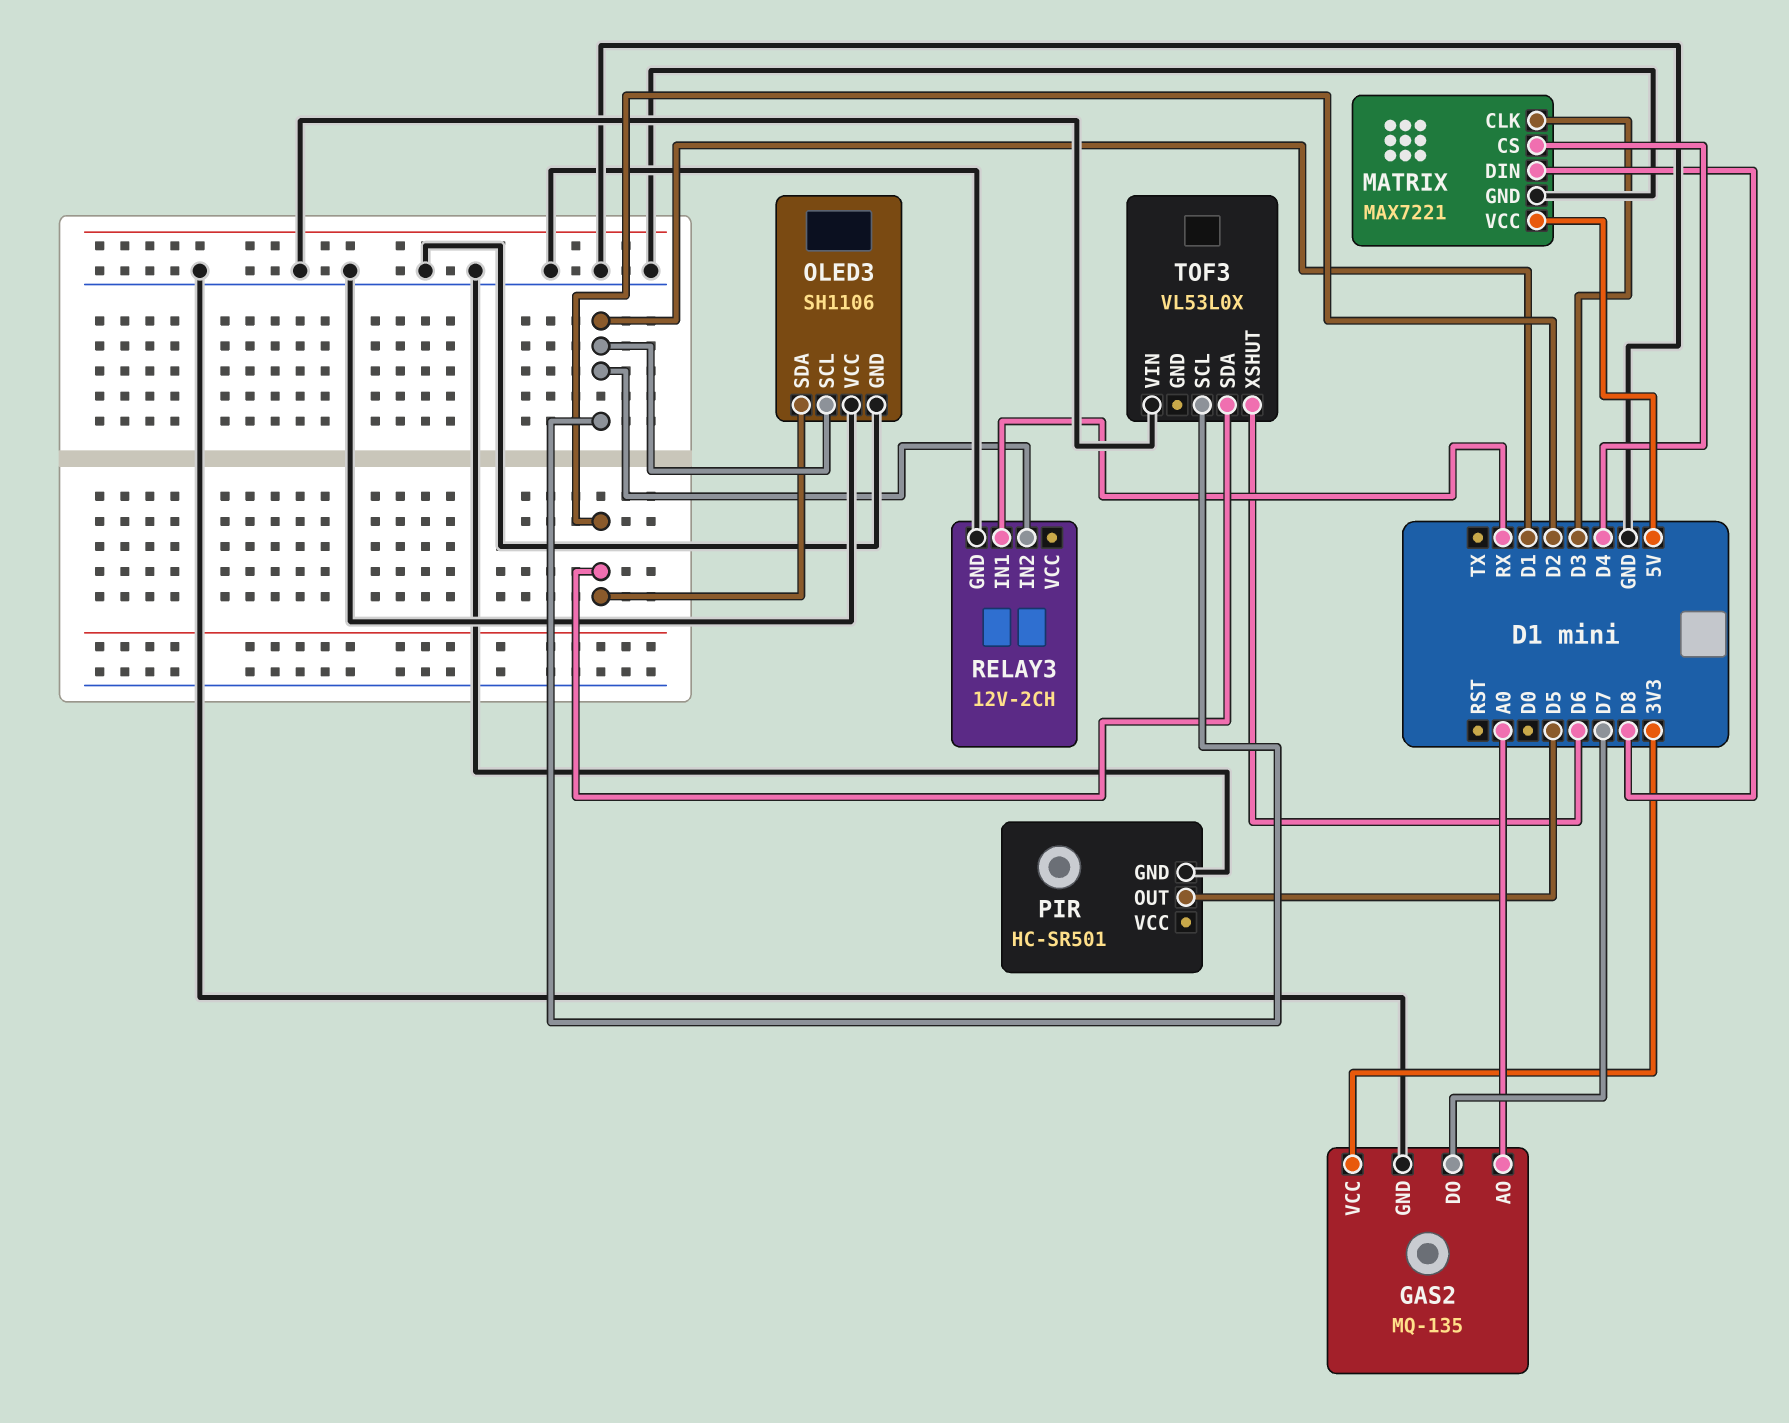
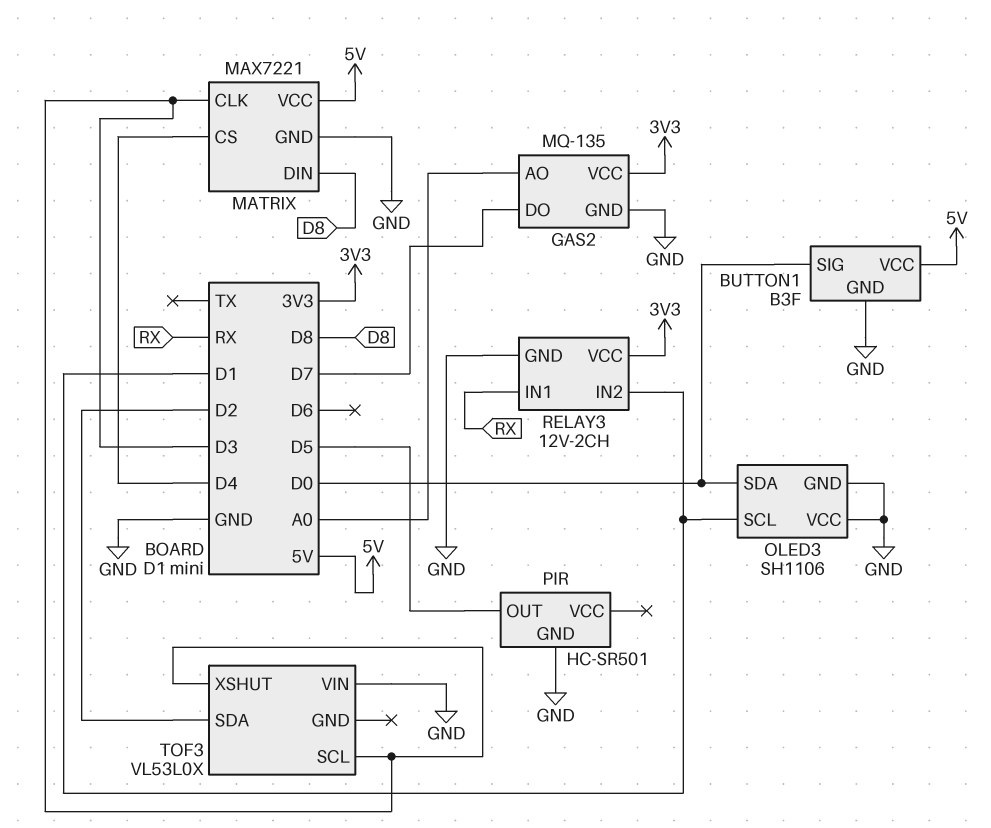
BUTTON1: none -> B3F
BUTTON1 pin GND: none -> GND
BUTTON1 pin SIG: none -> D0
BUTTON1 pin VCC: none -> 5V
OLED3 pin SDA: D2 -> D0
RELAY3 pin VCC: none -> 3V3
TOF3 pin SCL: D1 -> D3
TOF3 pin XSHUT: D6 -> D3

